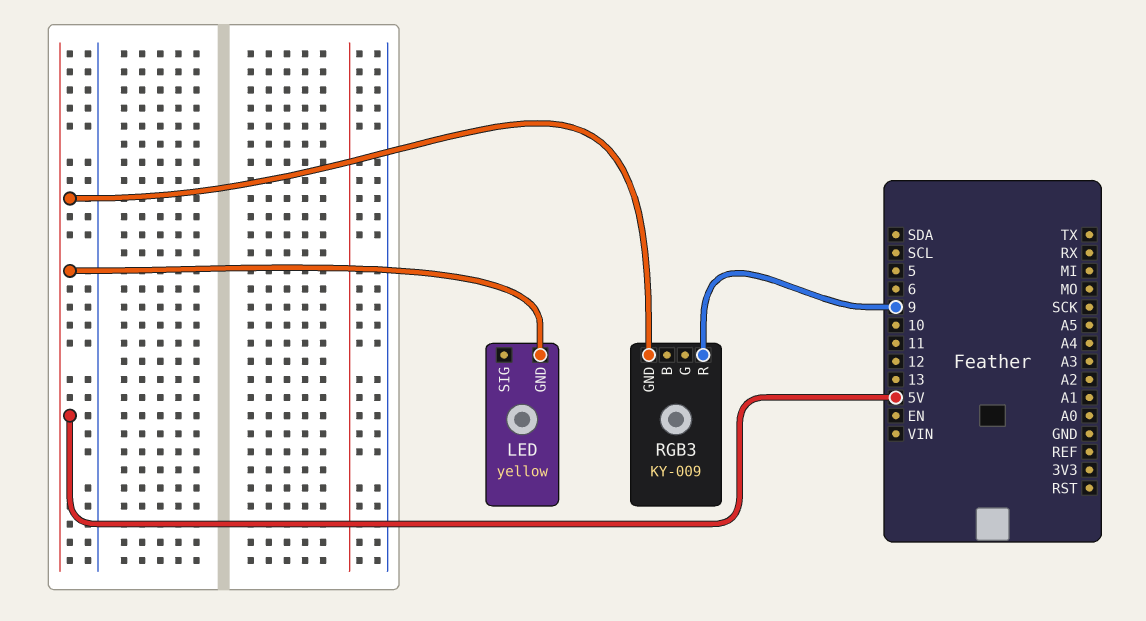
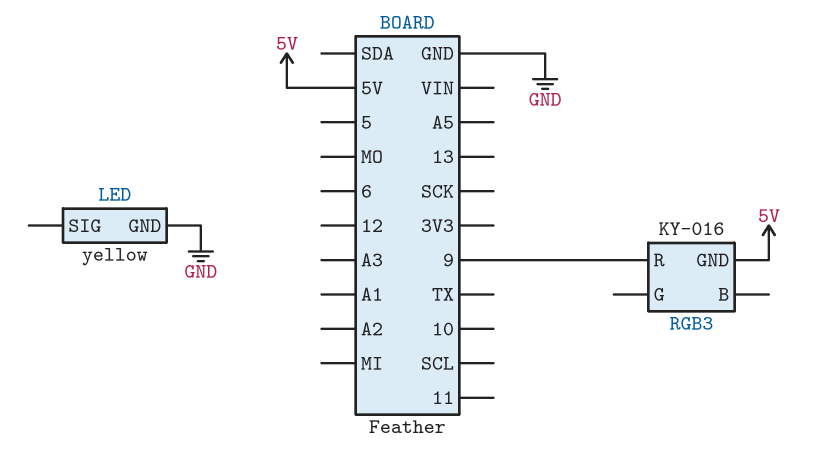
LED pin GND: 5V -> GND
RGB3: KY-009 -> KY-016

